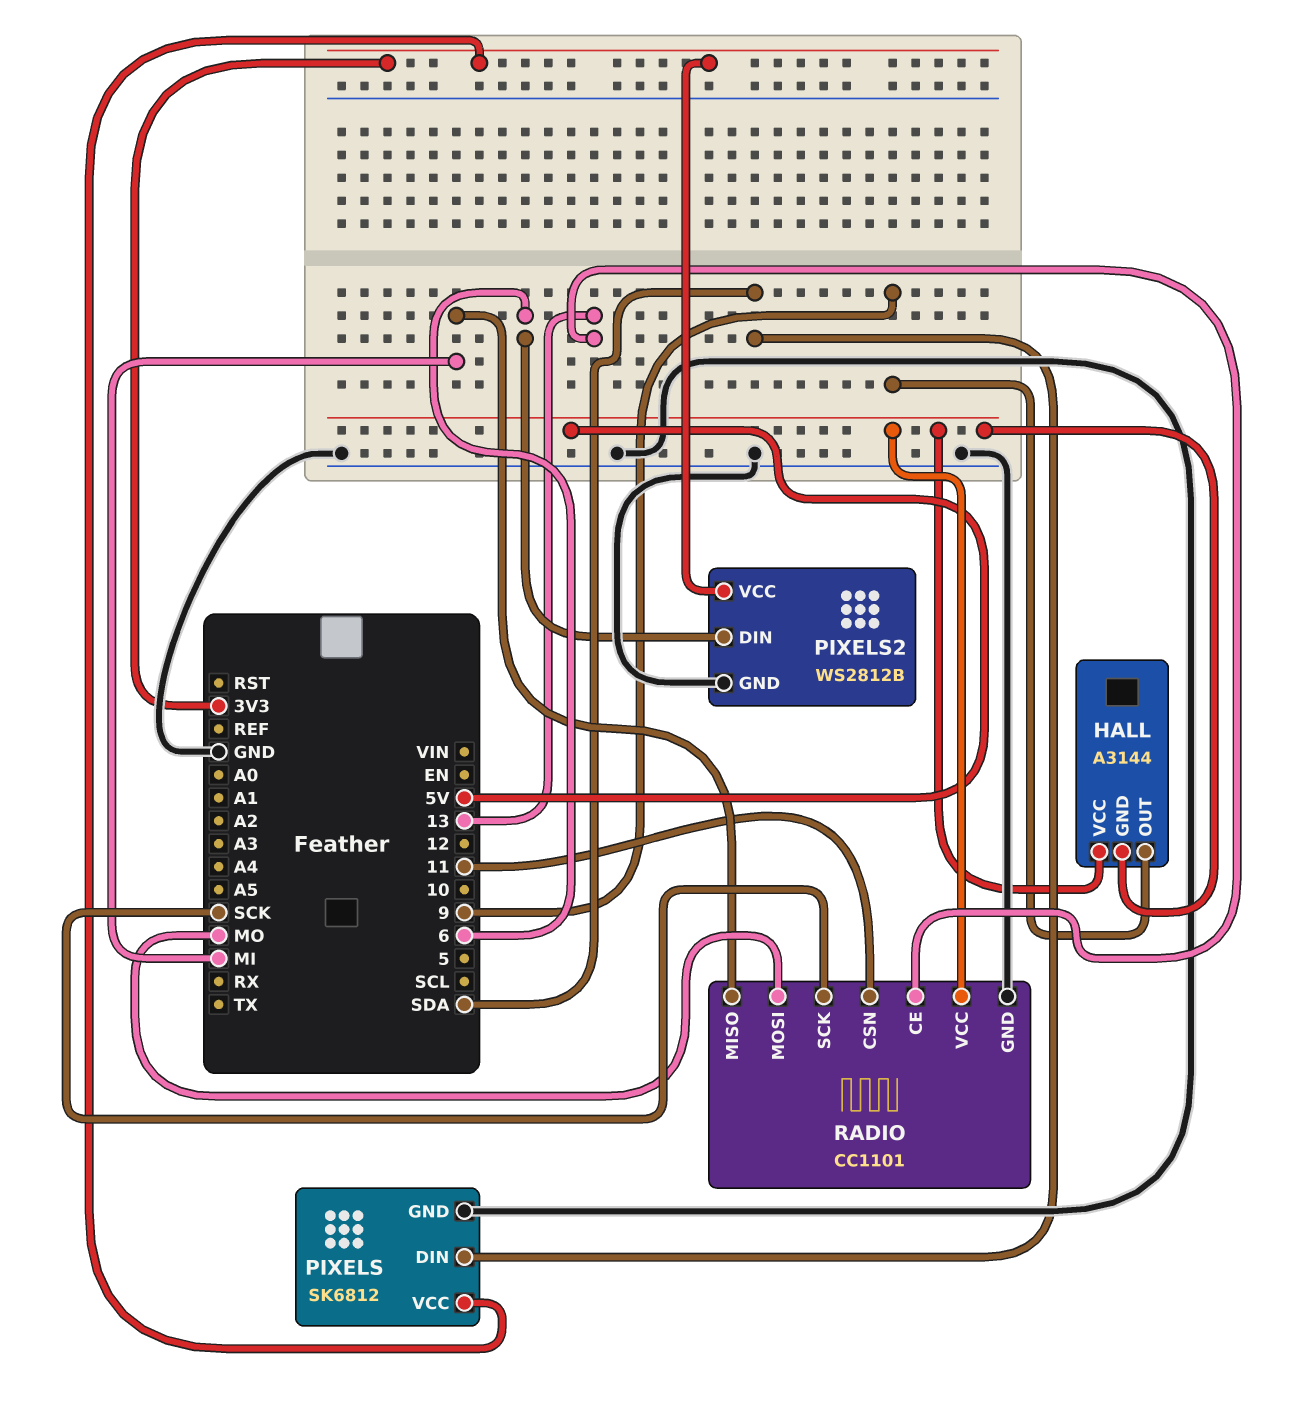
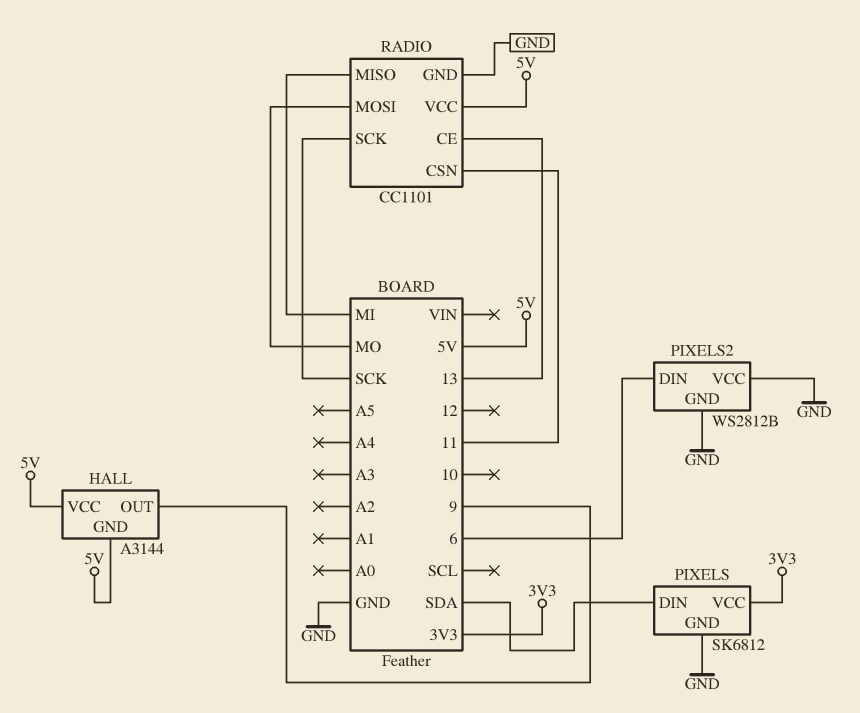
PIXELS2 pin VCC: 3V3 -> GND

